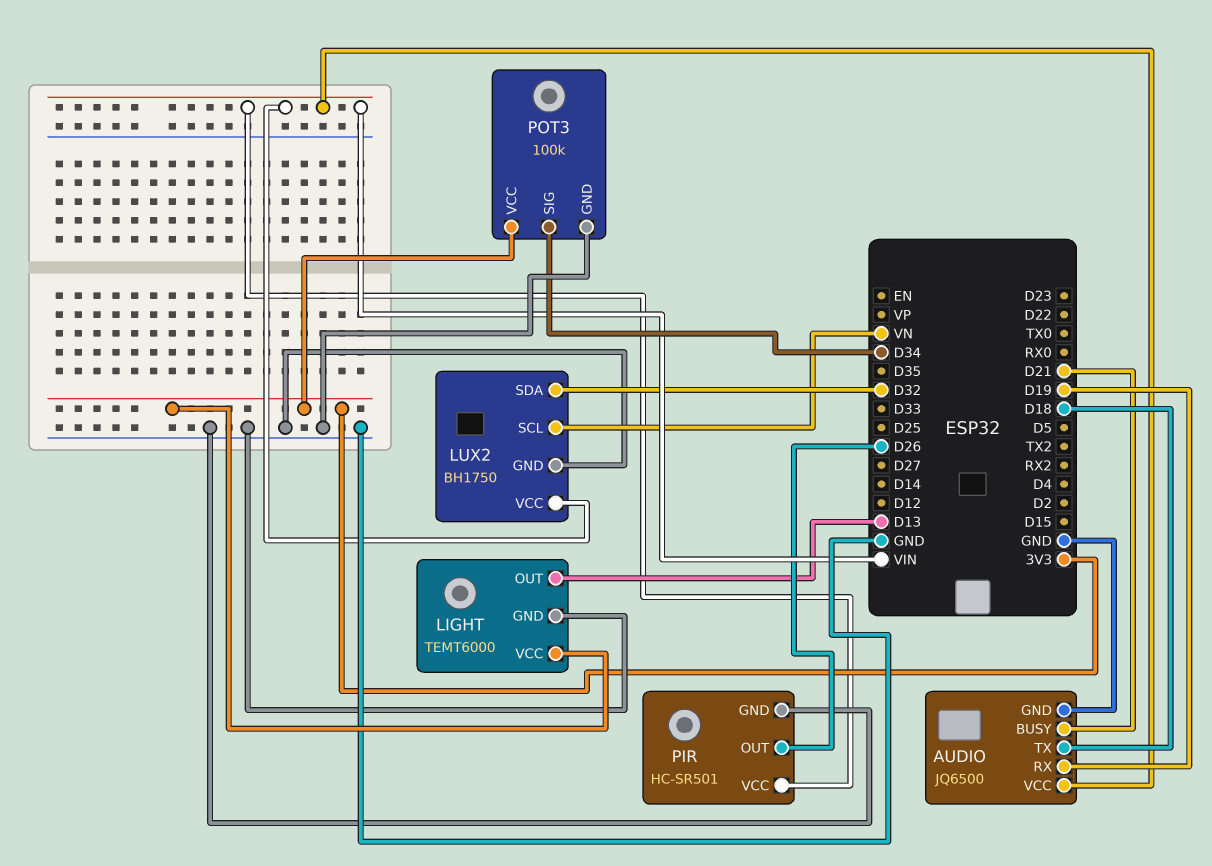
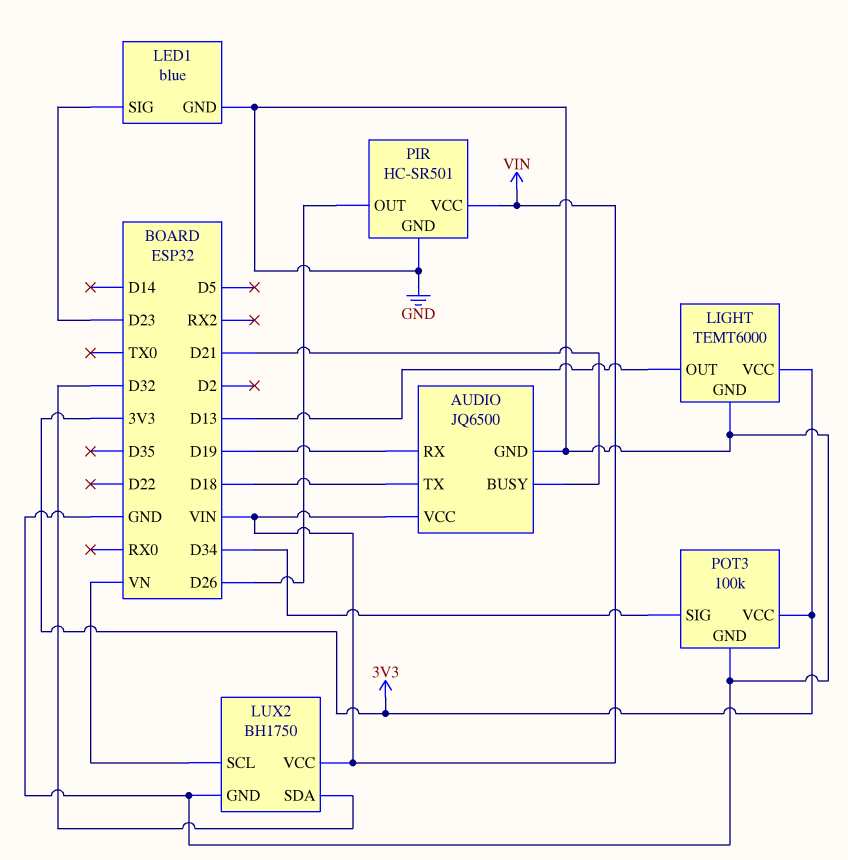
LED1: none -> blue
LED1 pin GND: none -> GND
LED1 pin SIG: none -> D23

